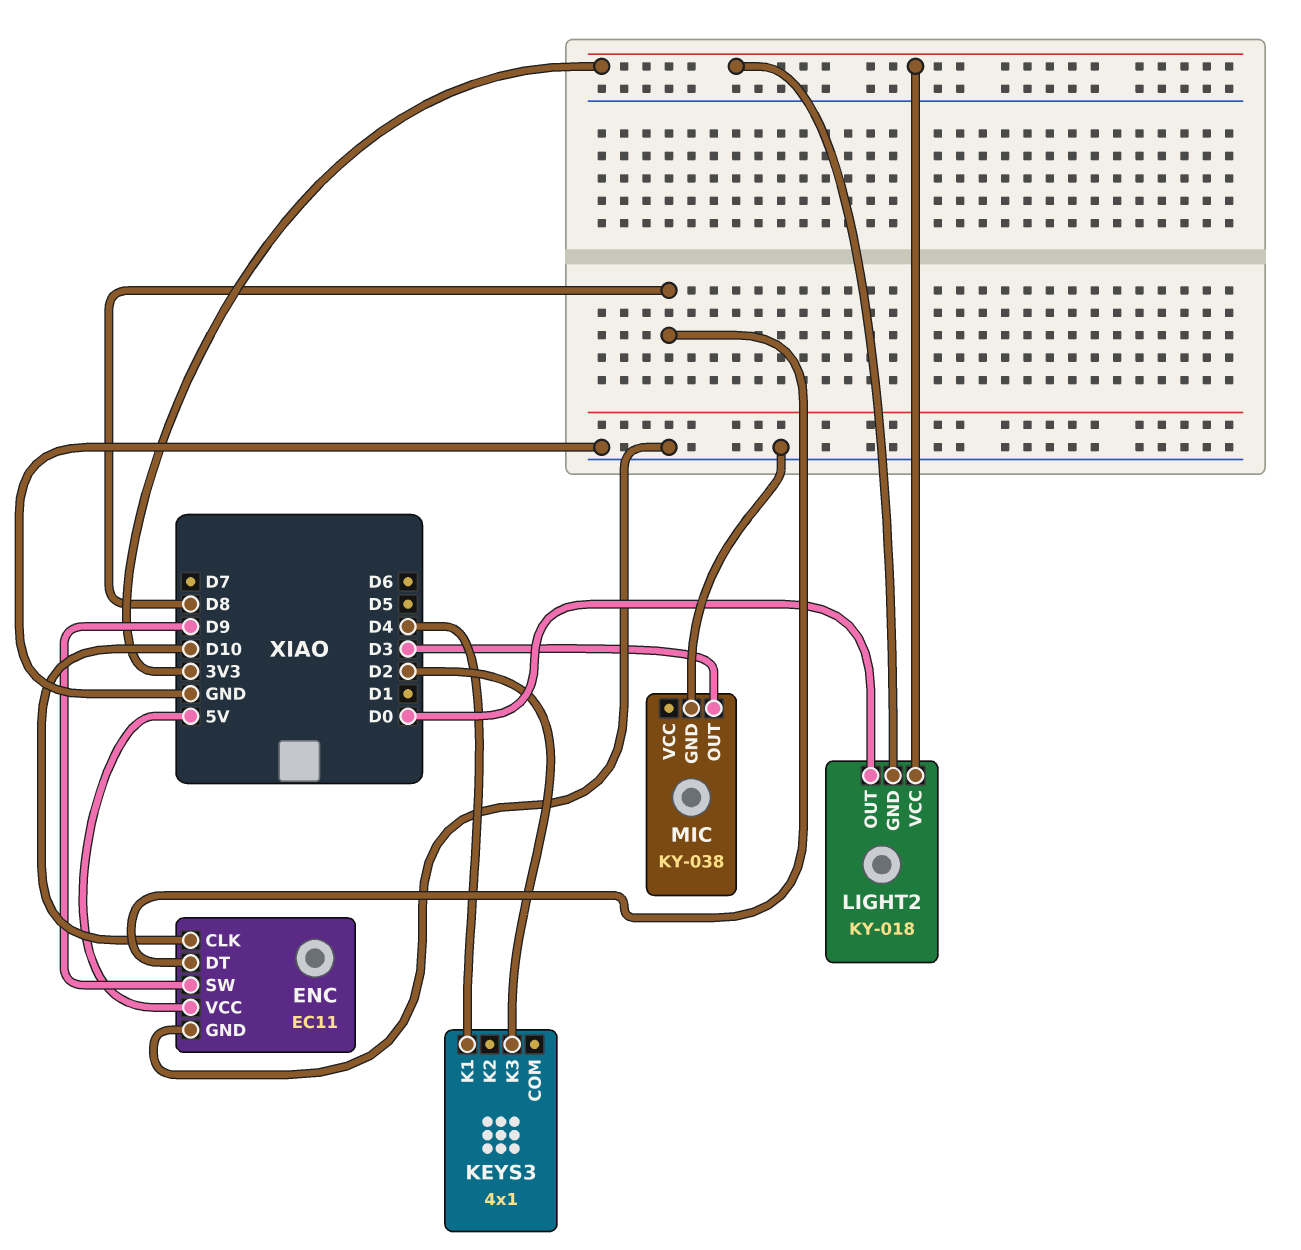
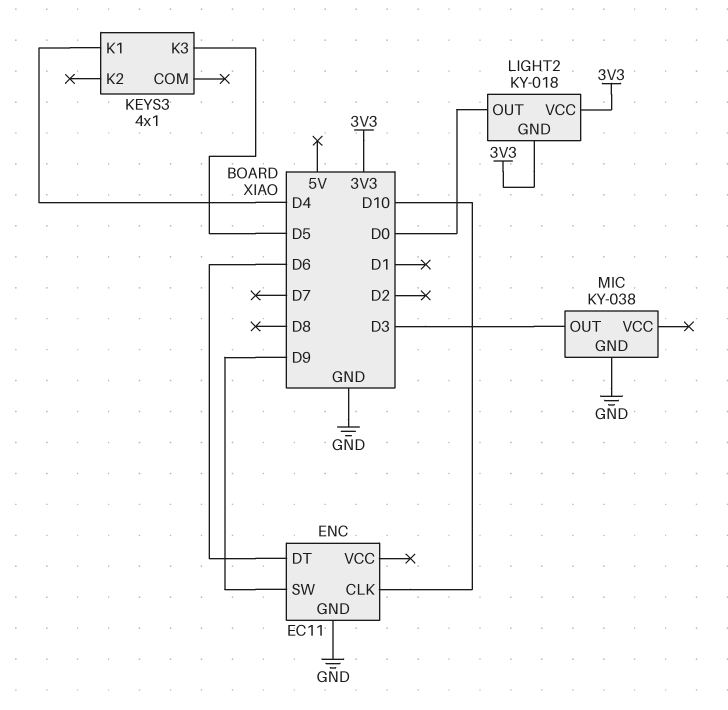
ENC pin DT: D8 -> D6
ENC pin VCC: 5V -> none
KEYS3 pin K3: D2 -> D5

